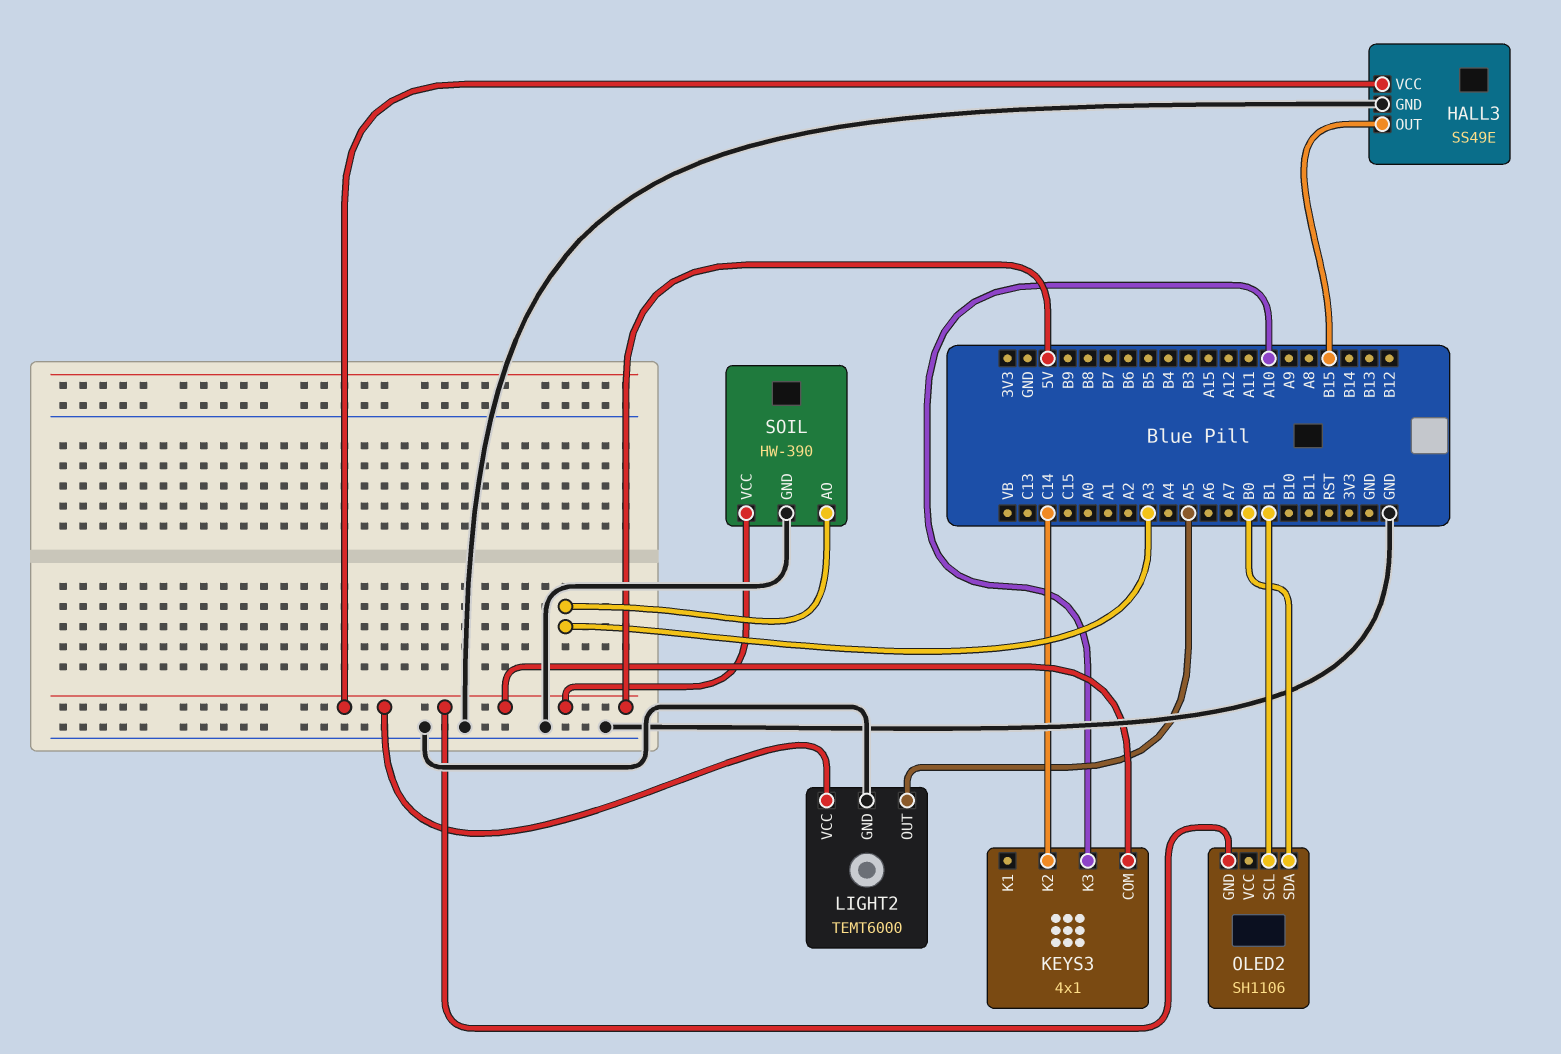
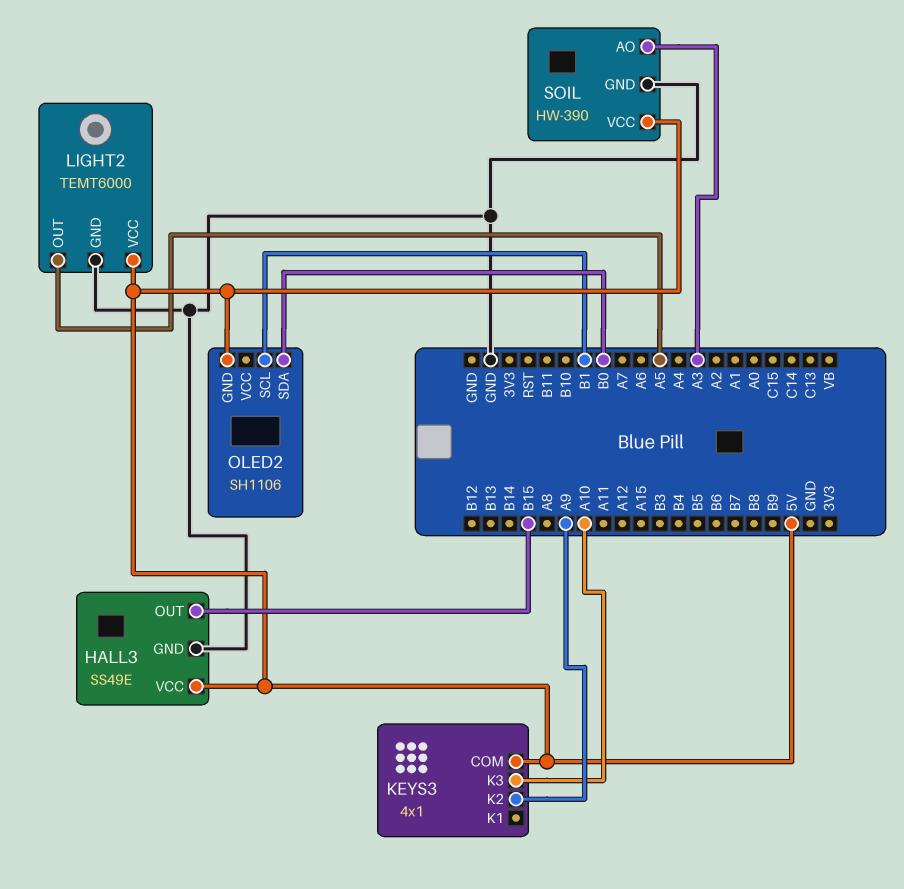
KEYS3 pin K2: C14 -> A9

